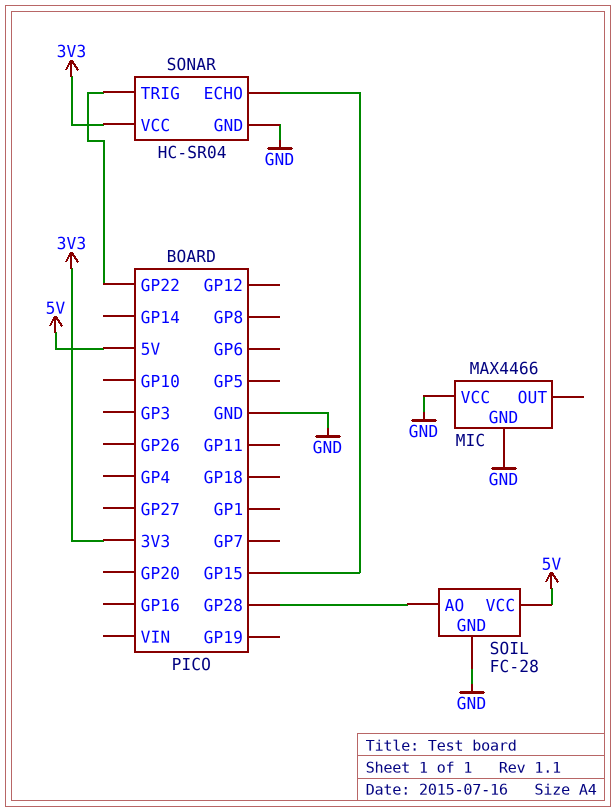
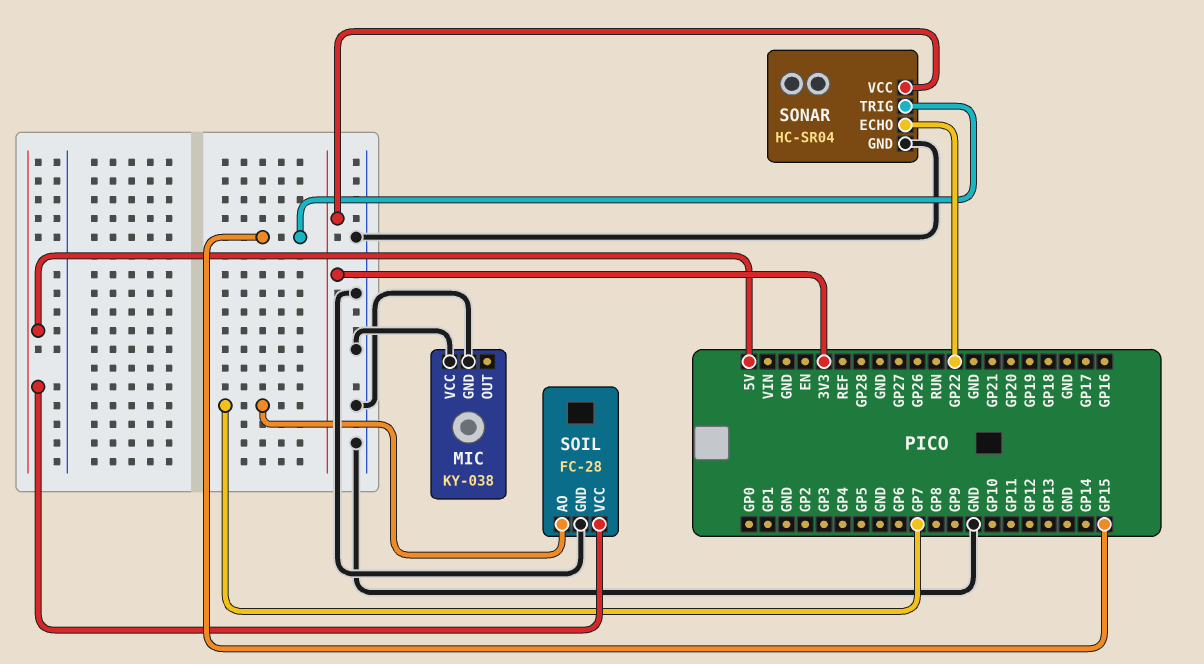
MIC: MAX4466 -> KY-038
SOIL pin AO: GP28 -> GP7
SONAR pin ECHO: GP15 -> GP22
SONAR pin TRIG: GP22 -> GP15

